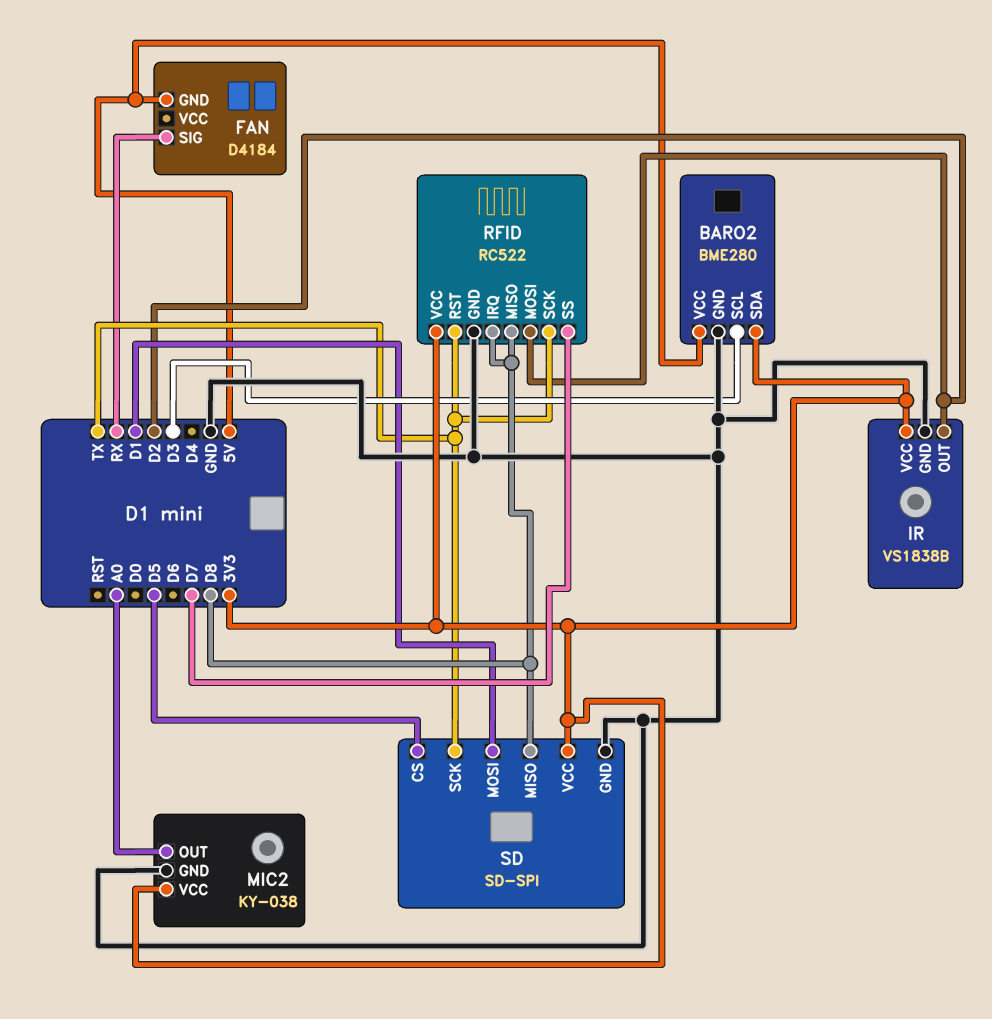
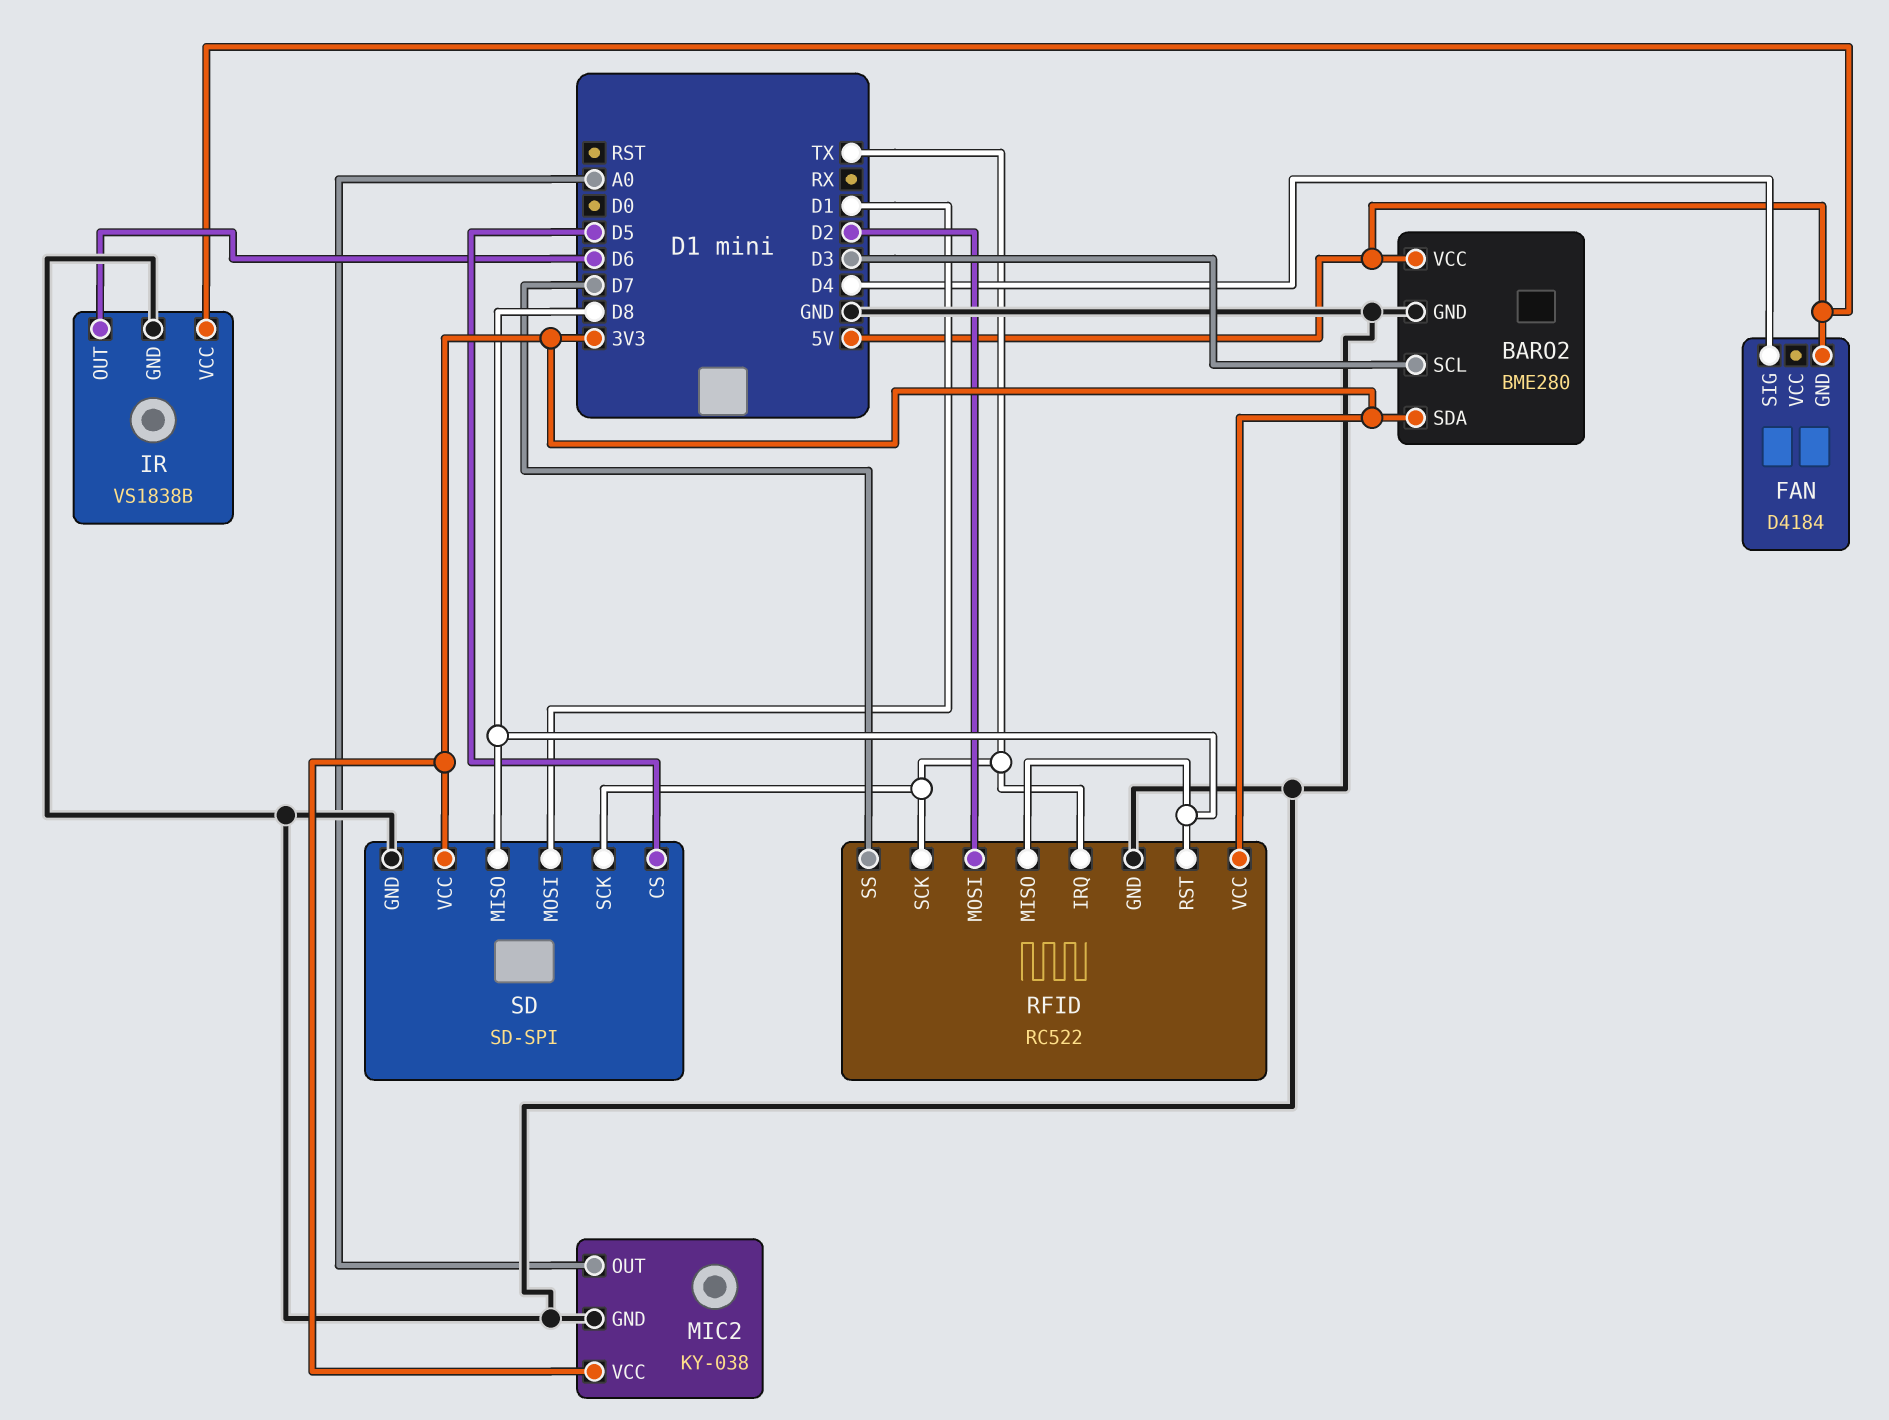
FAN pin SIG: RX -> D4
IR pin OUT: D2 -> D6
IR pin VCC: 3V3 -> 5V
RFID pin IRQ: D8 -> TX
RFID pin RST: TX -> D8

